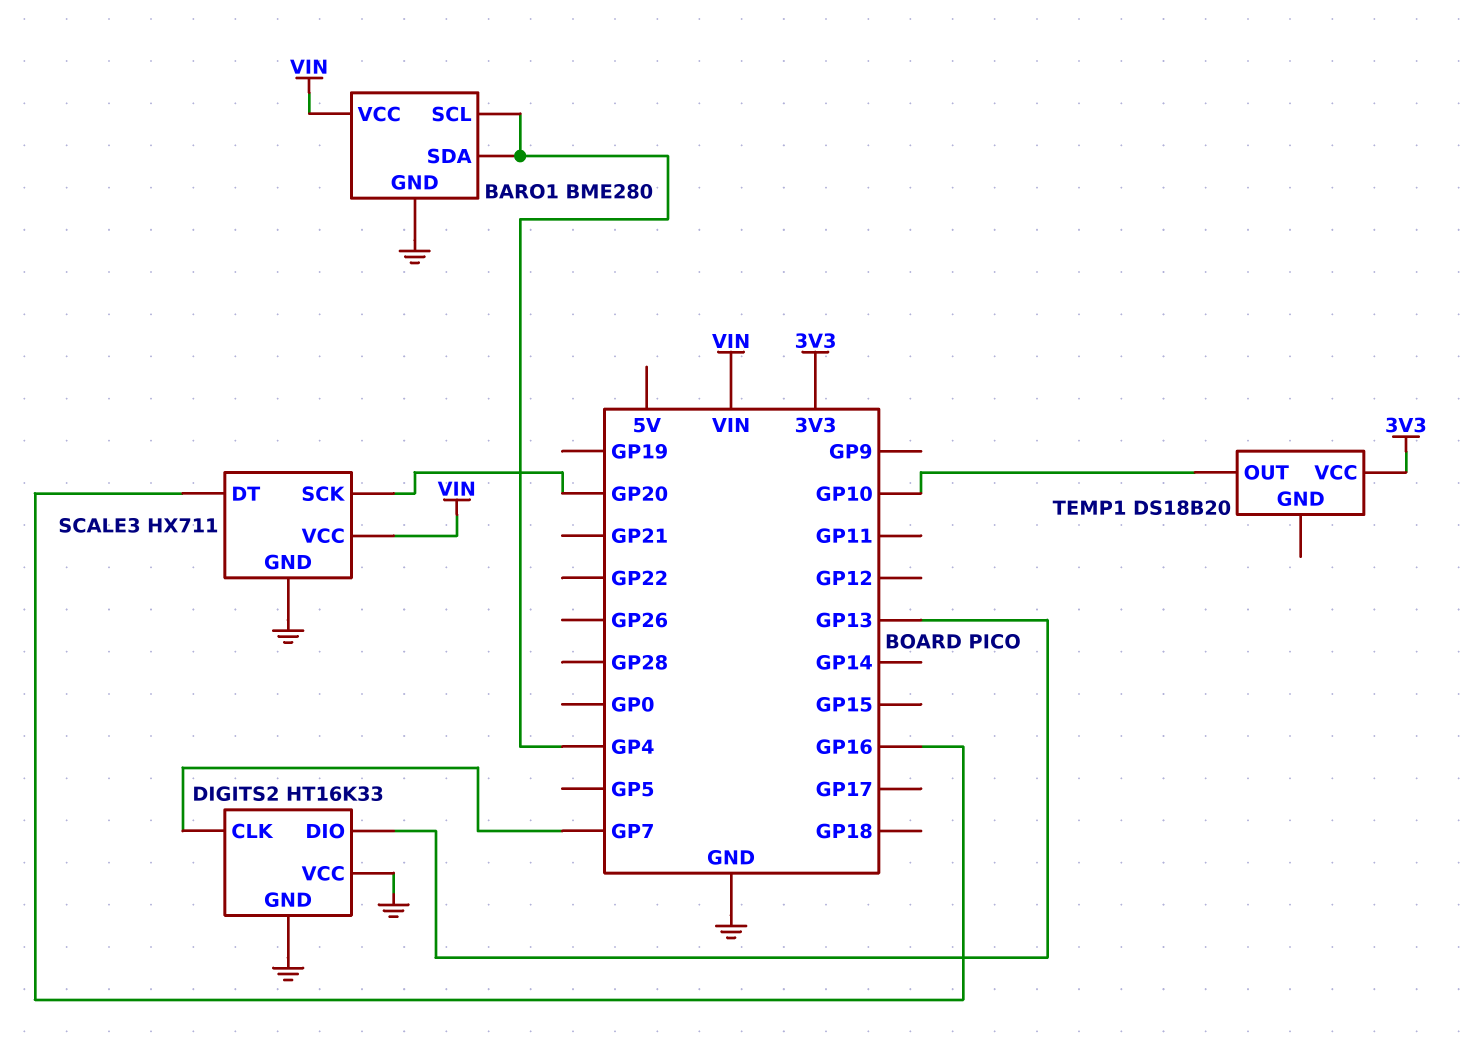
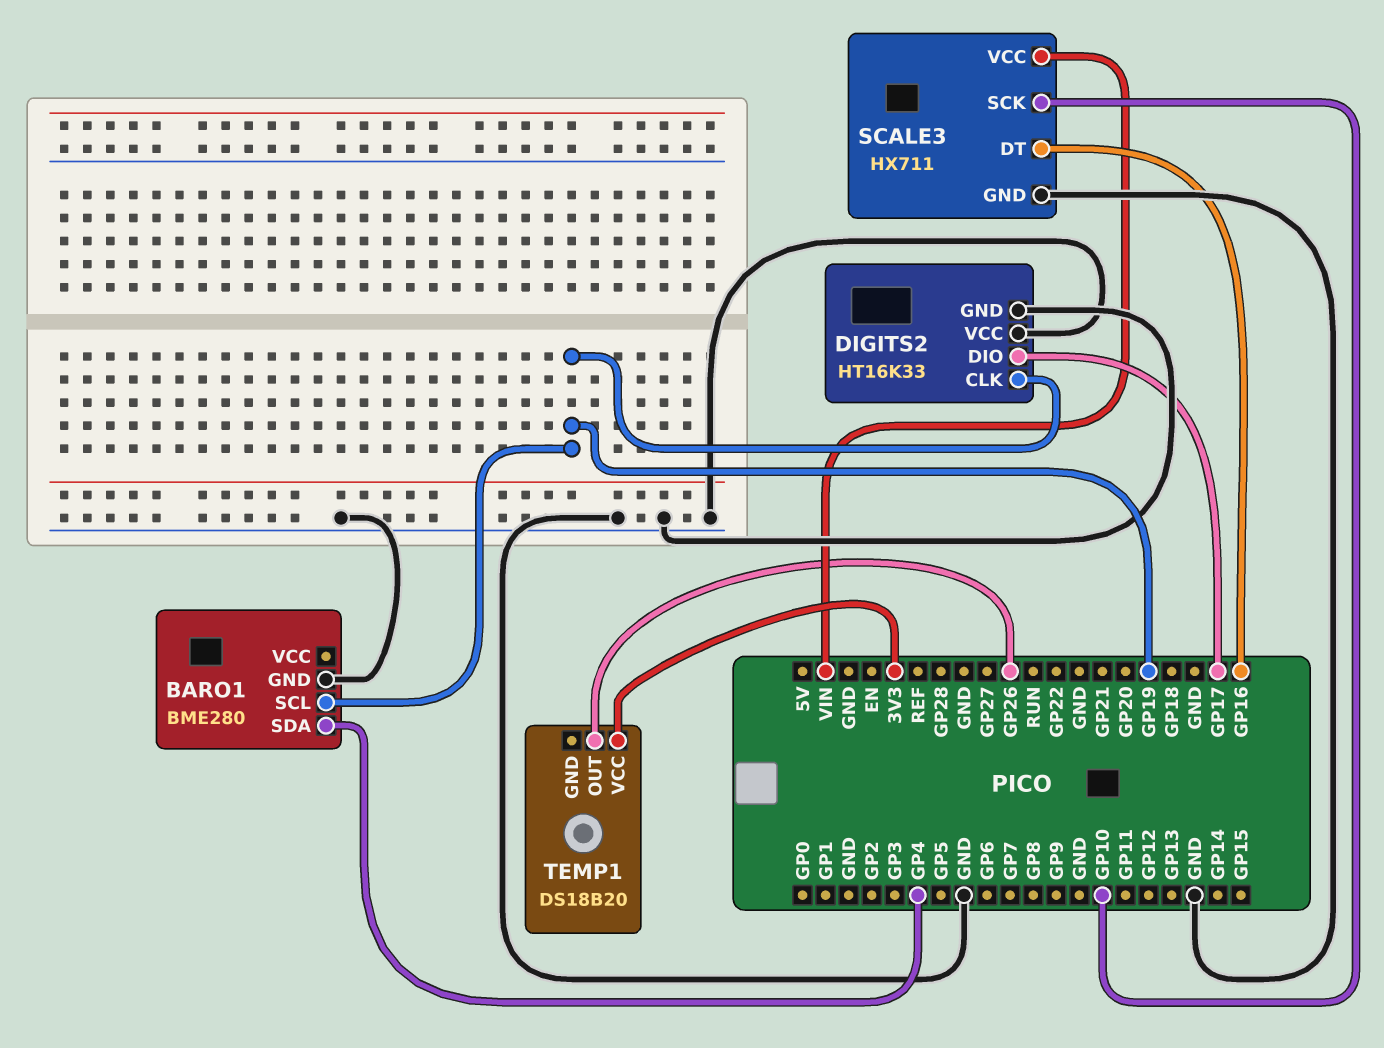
BARO1 pin SCL: GP4 -> GP19
BARO1 pin VCC: VIN -> none
DIGITS2 pin CLK: GP7 -> GP19
DIGITS2 pin DIO: GP13 -> GP17
SCALE3 pin SCK: GP20 -> GP10
TEMP1 pin OUT: GP10 -> GP26

